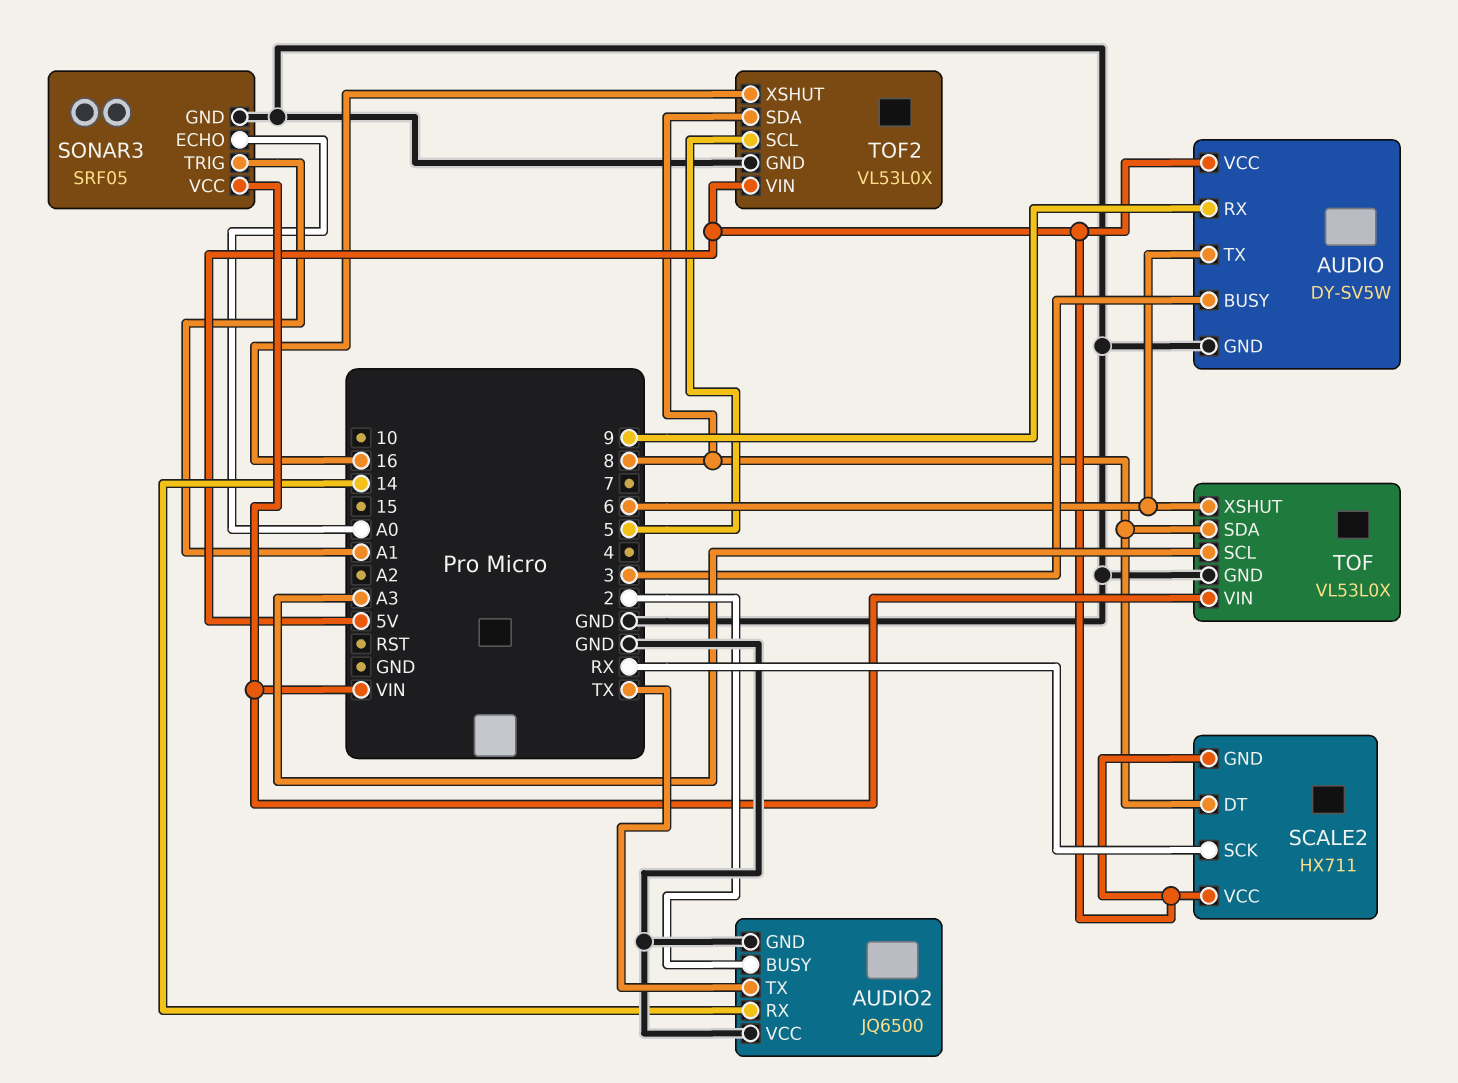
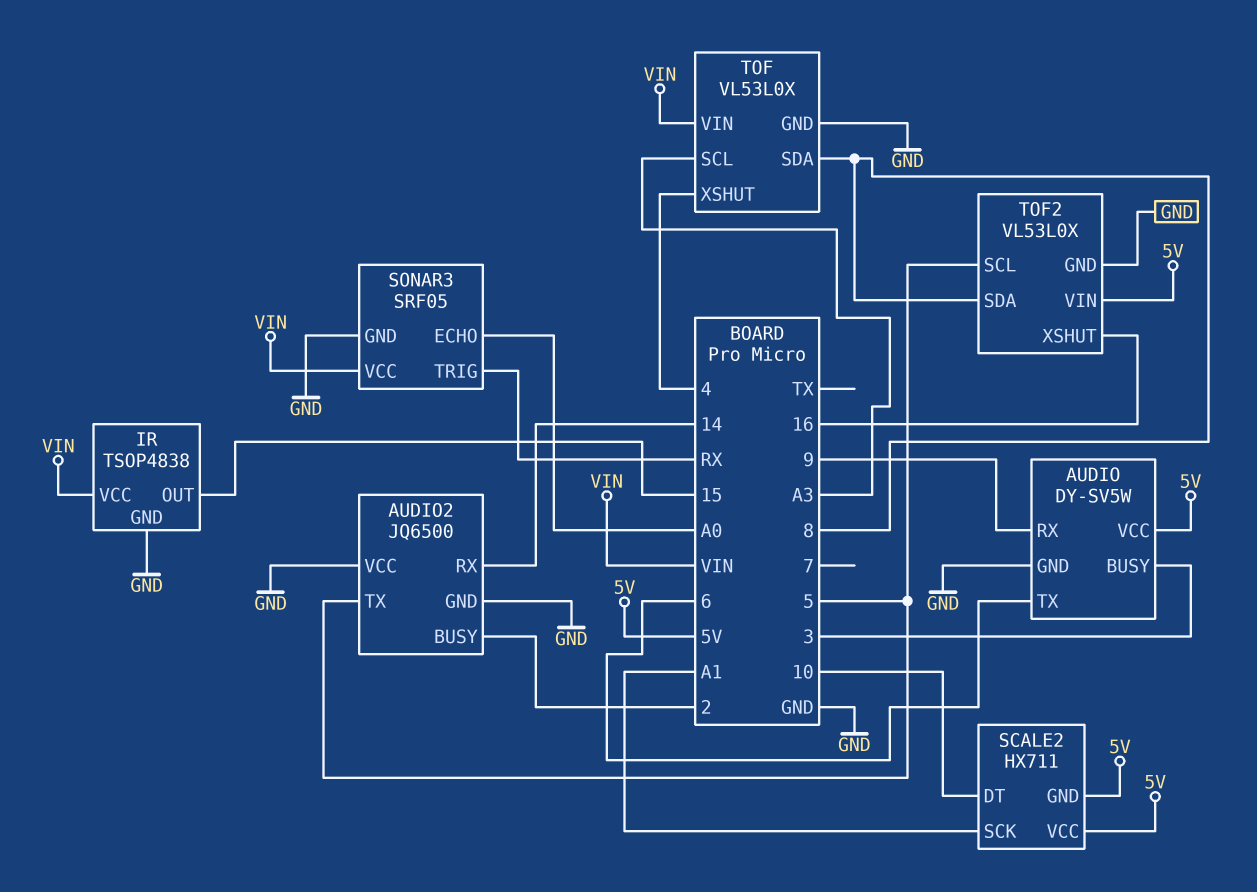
AUDIO2 pin TX: TX -> 5
IR: none -> TSOP4838
IR pin GND: none -> GND
IR pin OUT: none -> 15
IR pin VCC: none -> VIN
SCALE2 pin DT: 8 -> 10
SCALE2 pin SCK: RX -> A1
SONAR3 pin TRIG: A1 -> RX
TOF pin XSHUT: 6 -> 4

